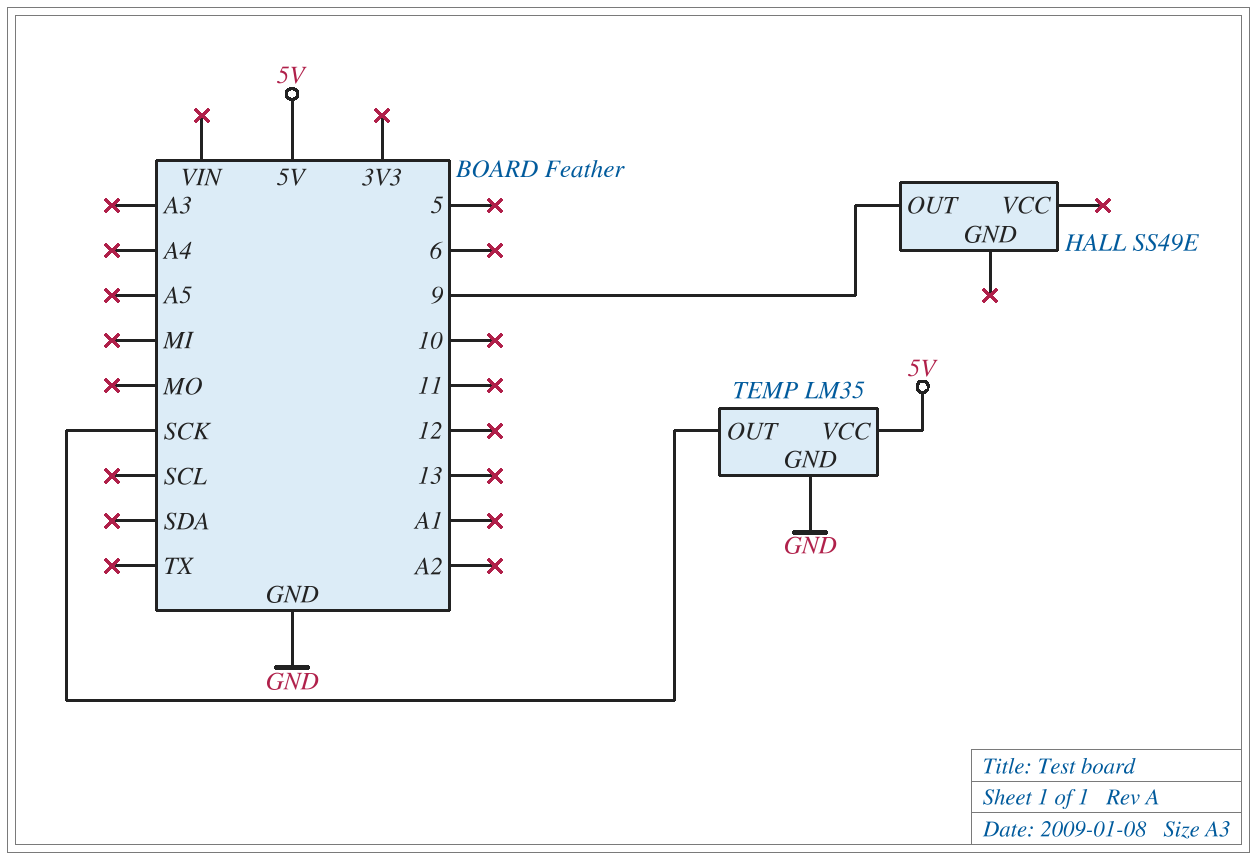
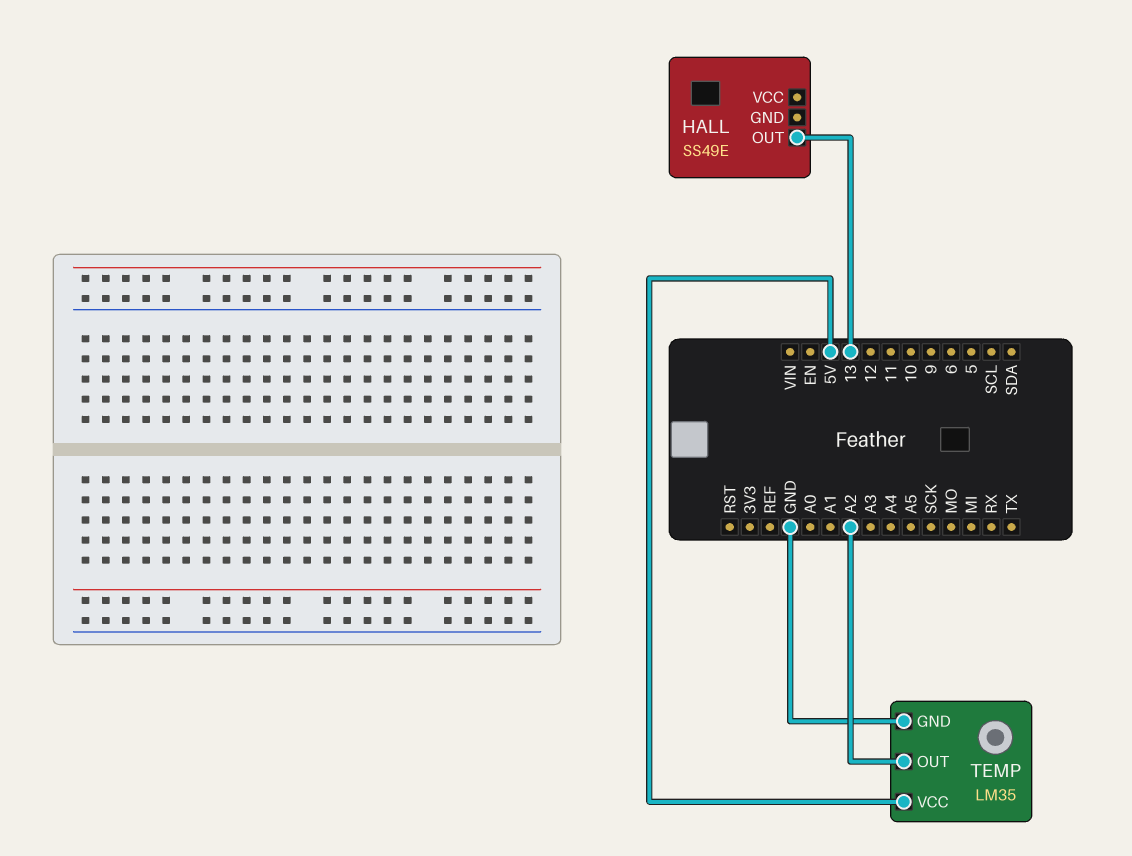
HALL pin OUT: 9 -> 13
TEMP pin OUT: SCK -> A2

